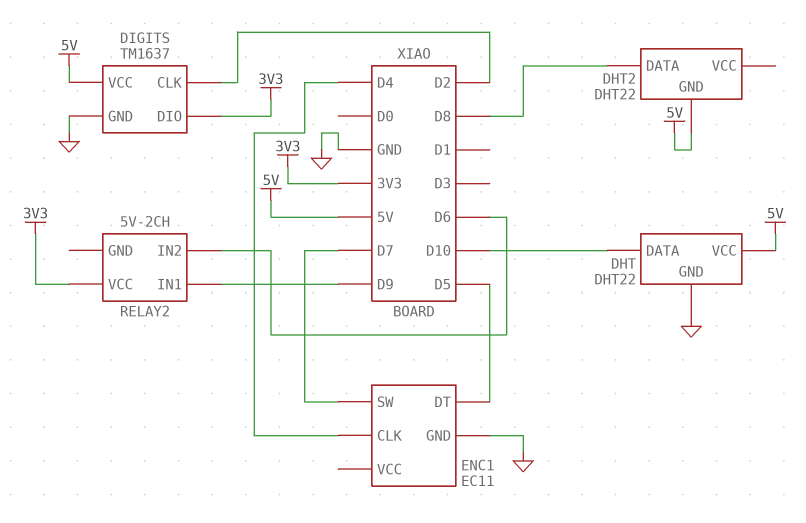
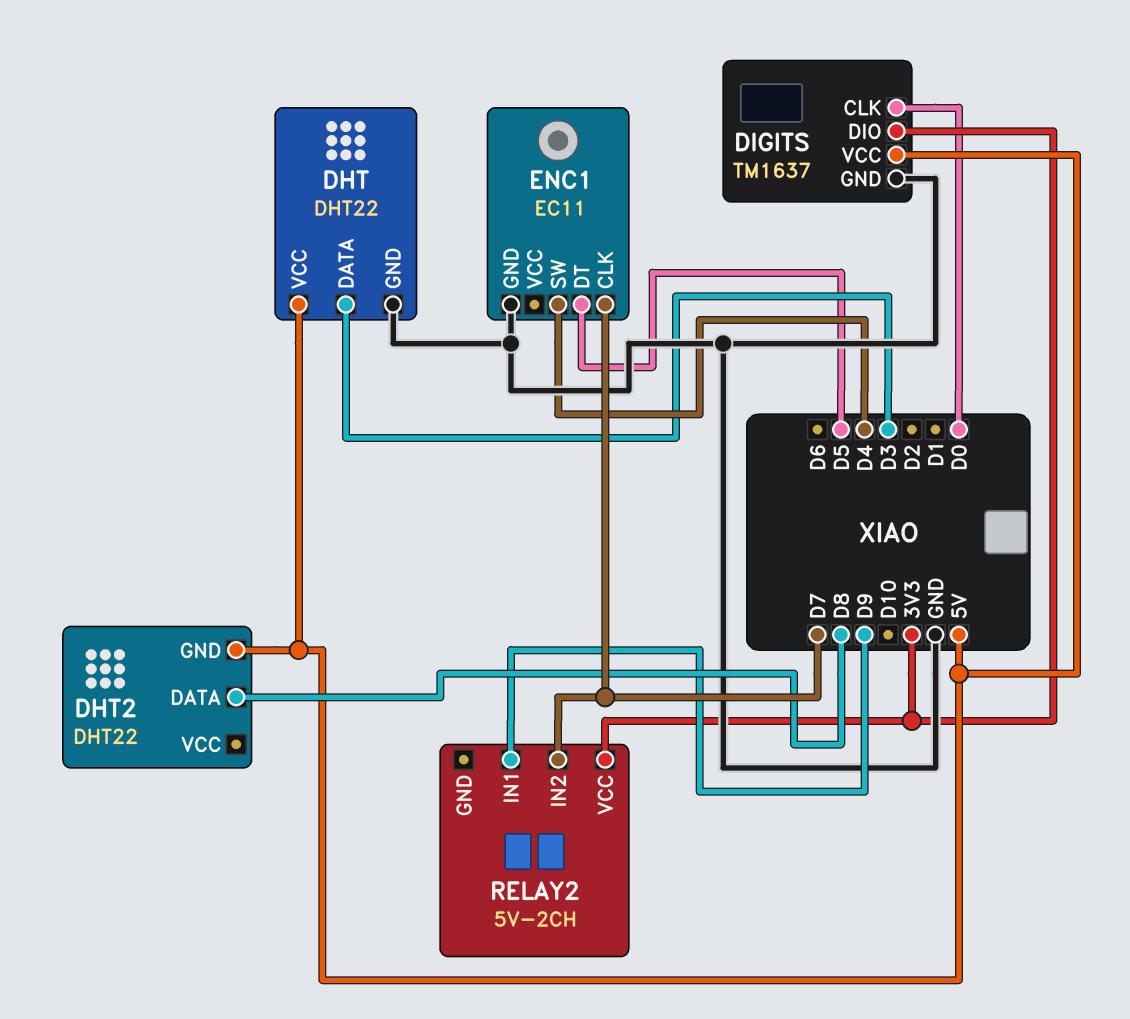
DHT pin DATA: D10 -> D3
DIGITS pin CLK: D2 -> D0
ENC1 pin CLK: D4 -> D7
ENC1 pin SW: D7 -> D4
RELAY2 pin IN2: D6 -> D7

